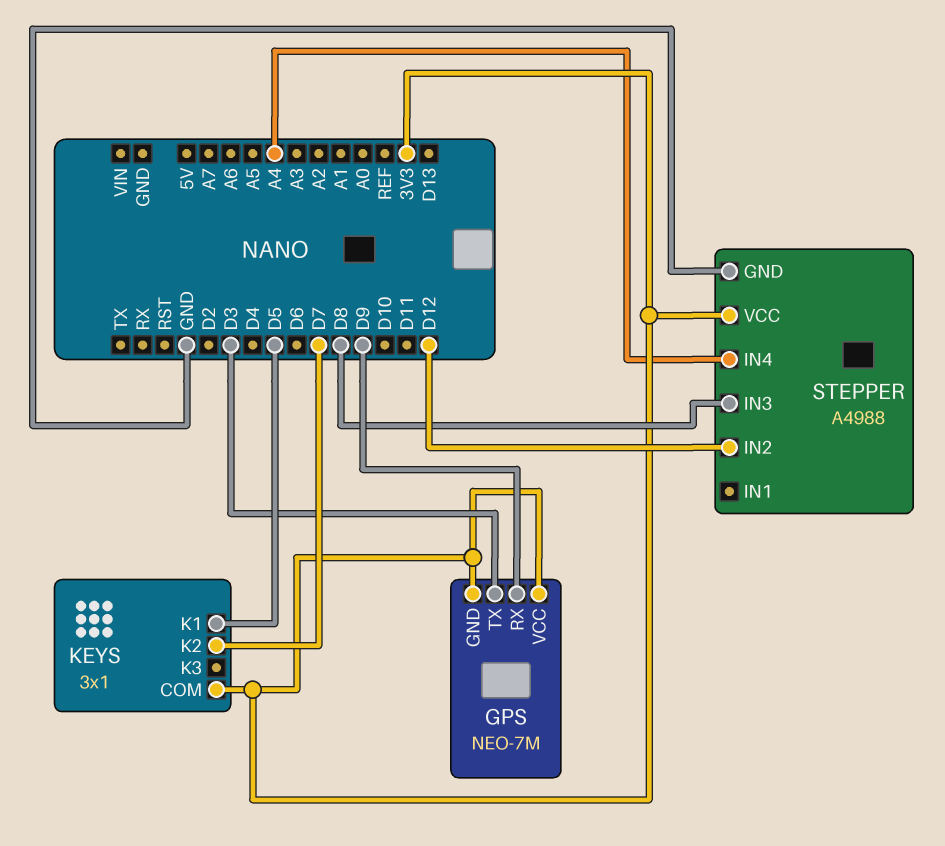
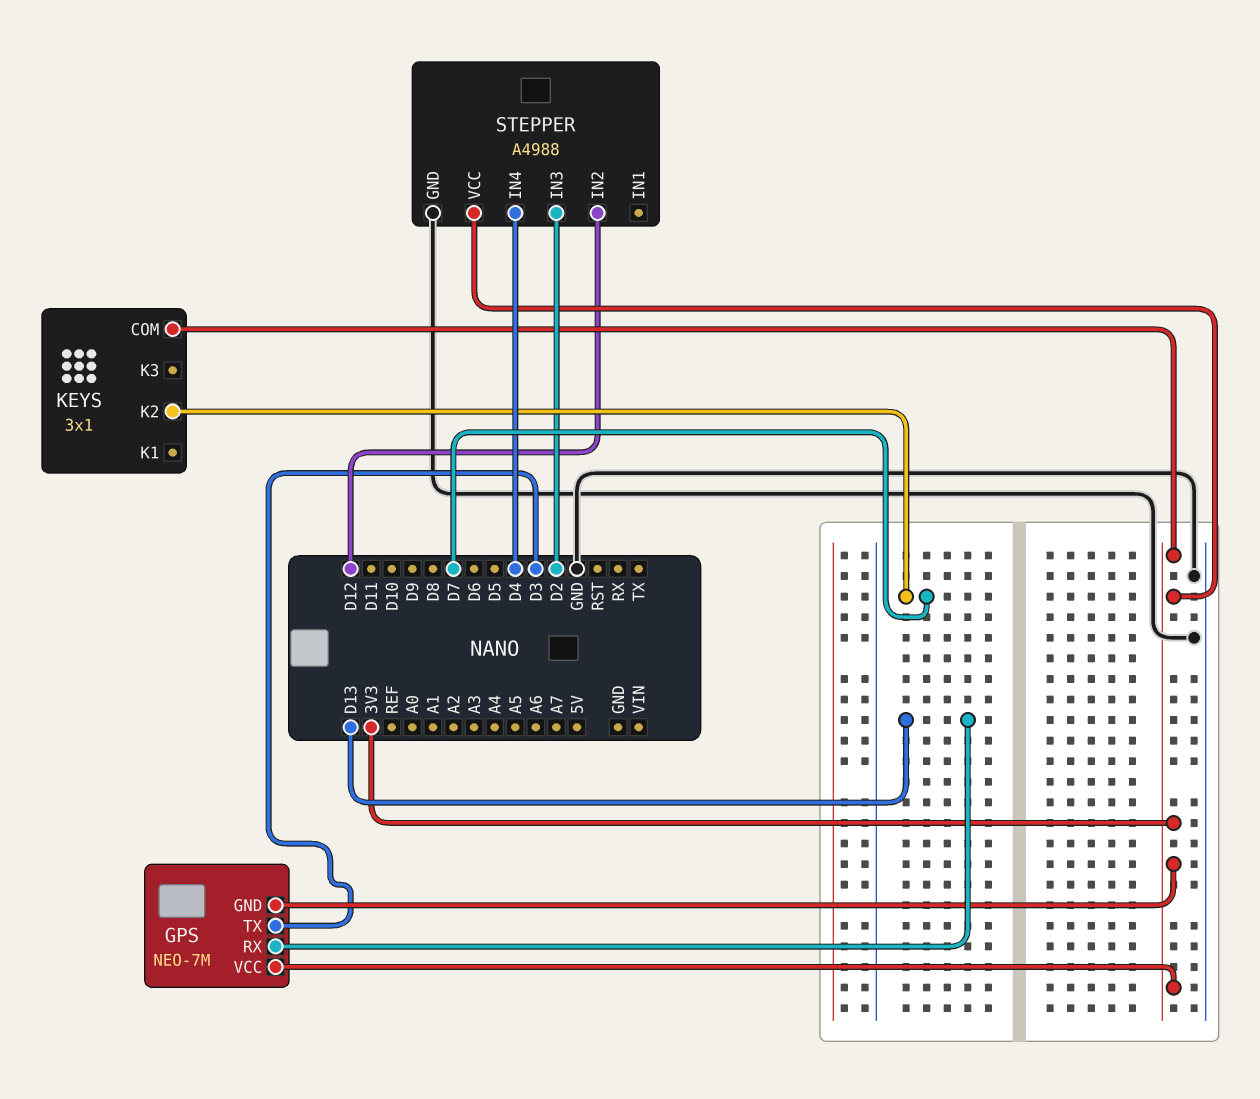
GPS pin RX: D9 -> D13
KEYS pin K1: D5 -> none
STEPPER pin IN3: D8 -> D2
STEPPER pin IN4: A4 -> D4

